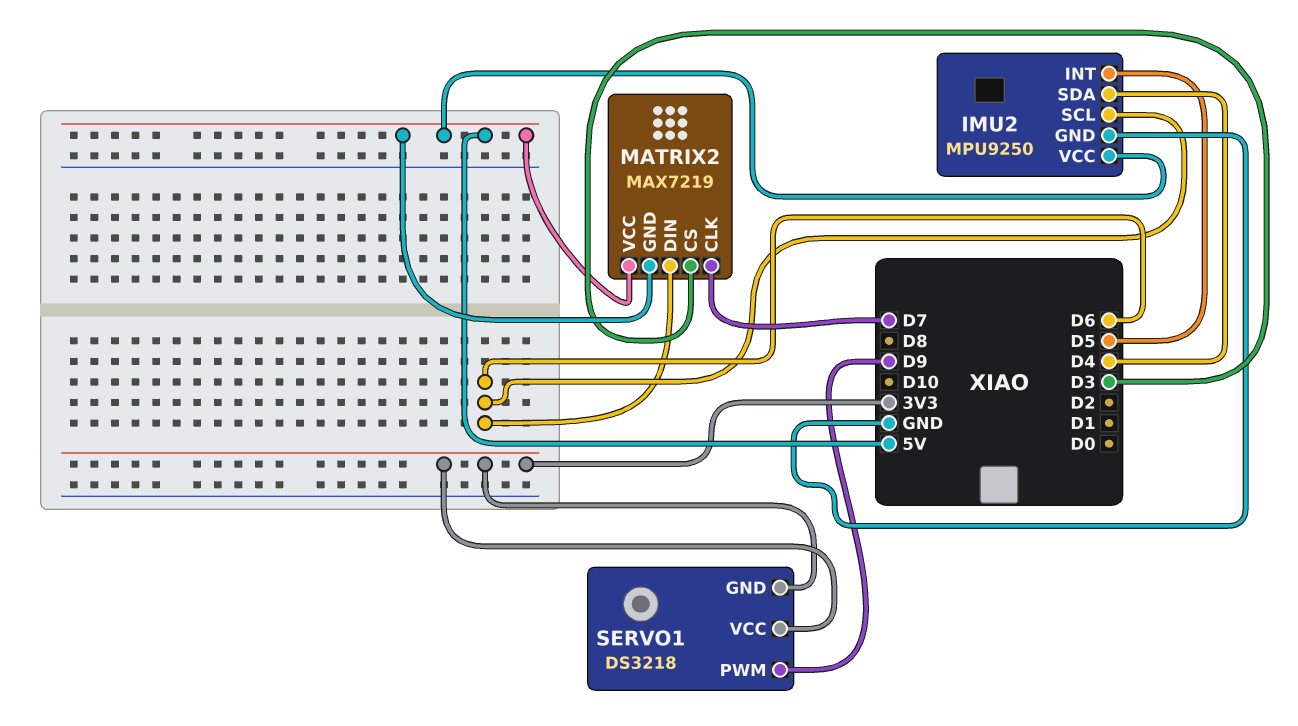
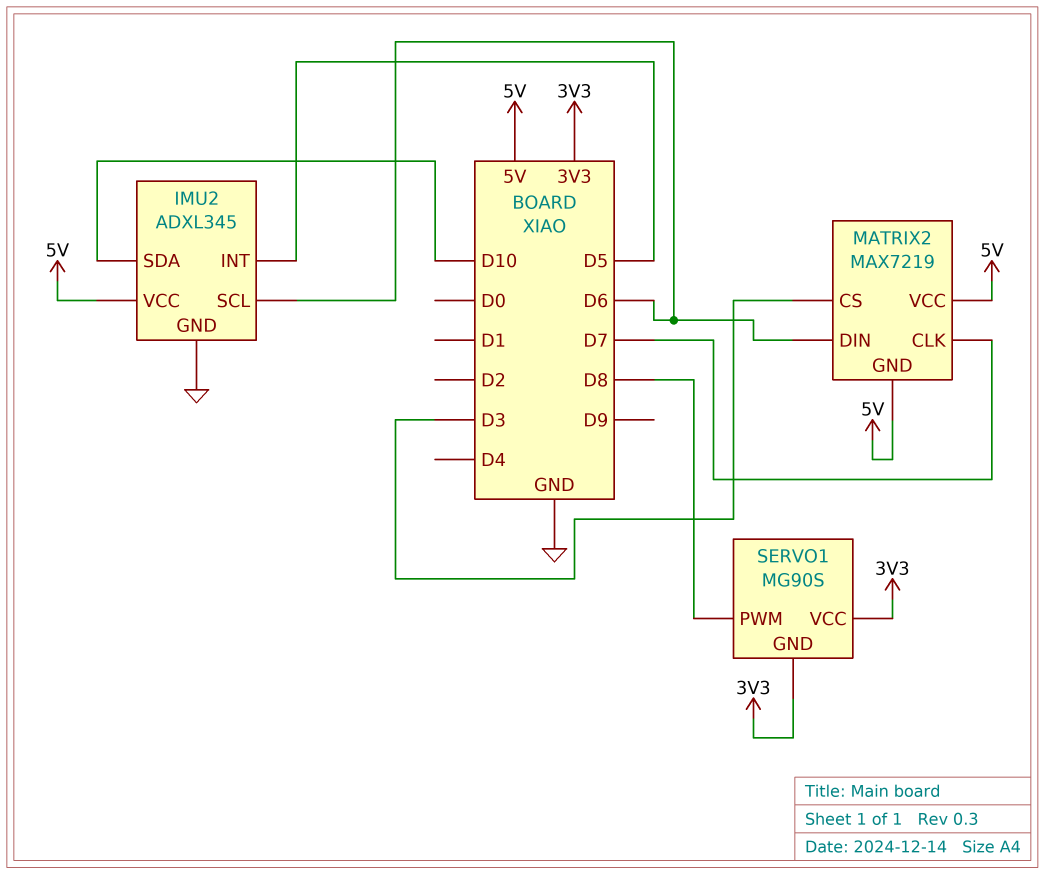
IMU2: MPU9250 -> ADXL345
IMU2 pin SDA: D4 -> D10
SERVO1: DS3218 -> MG90S
SERVO1 pin PWM: D9 -> D8

